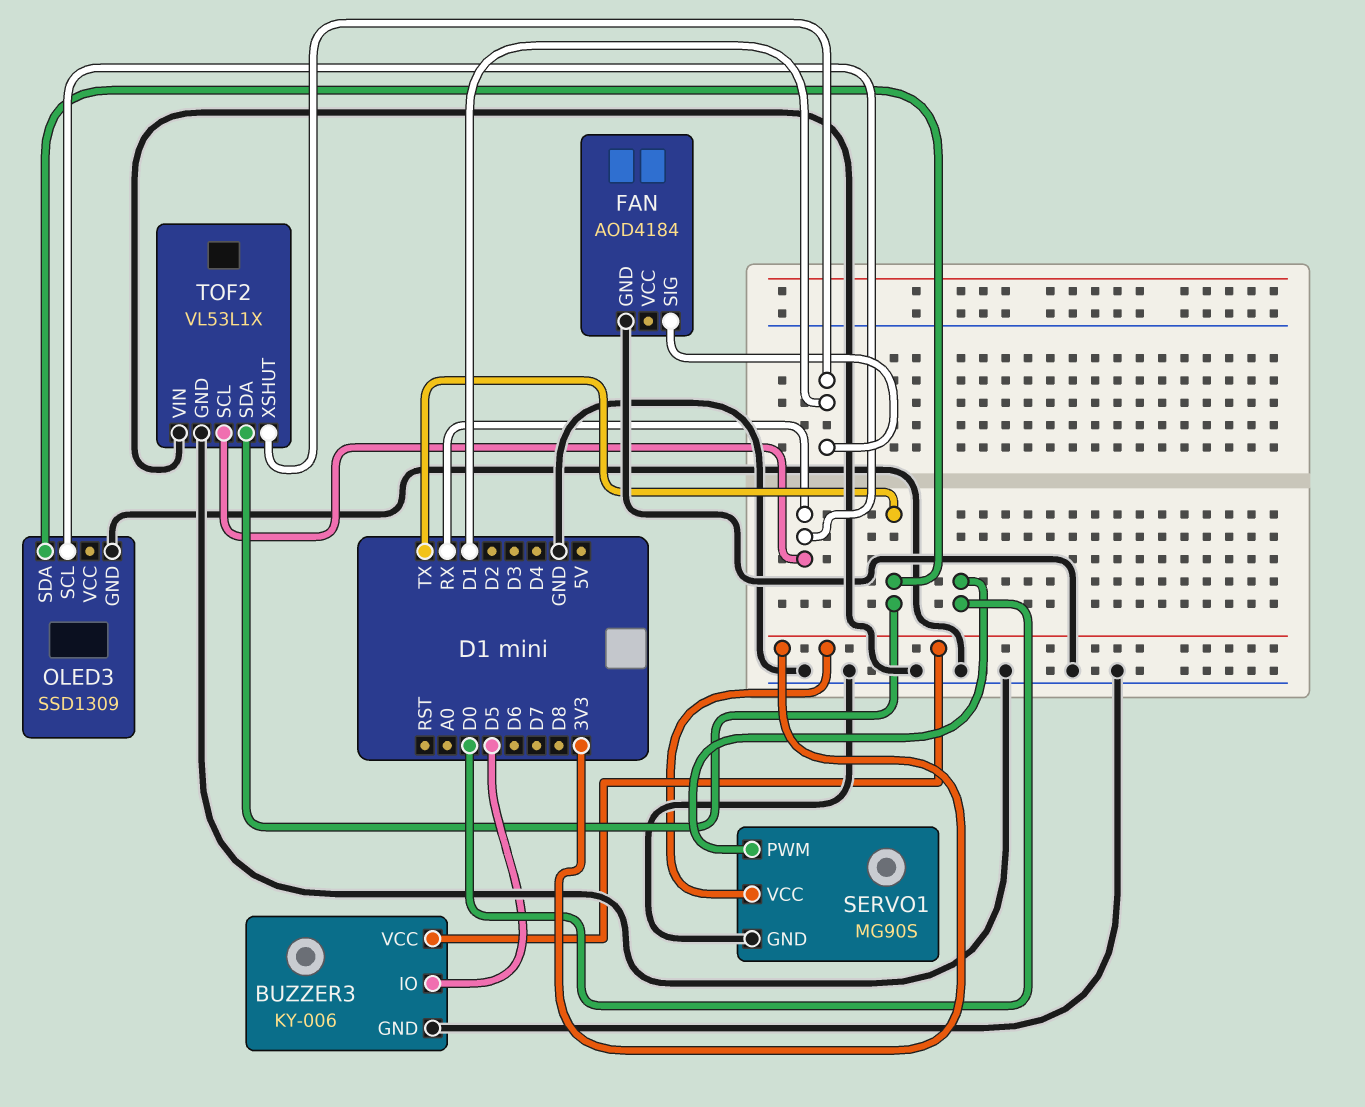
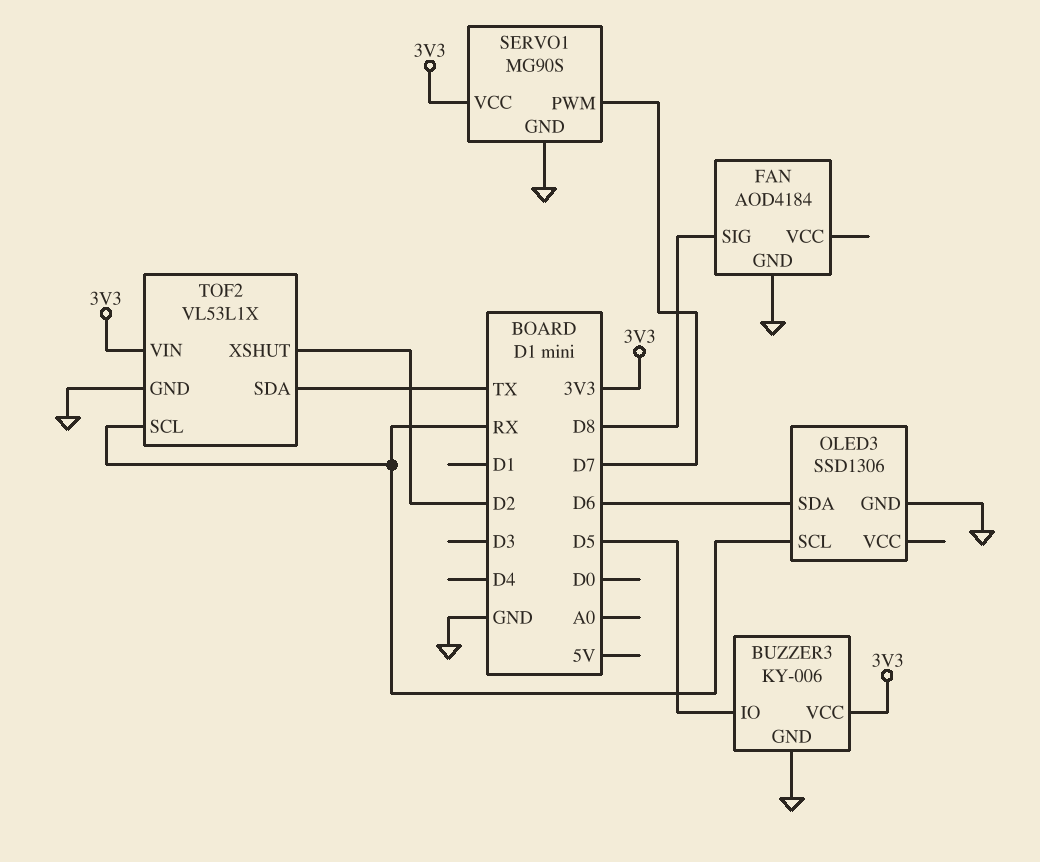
FAN pin SIG: D1 -> D8
OLED3: SSD1309 -> SSD1306
OLED3 pin SDA: TX -> D6
SERVO1 pin PWM: D0 -> D7
TOF2 pin VIN: GND -> 3V3
TOF2 pin XSHUT: D1 -> D2

